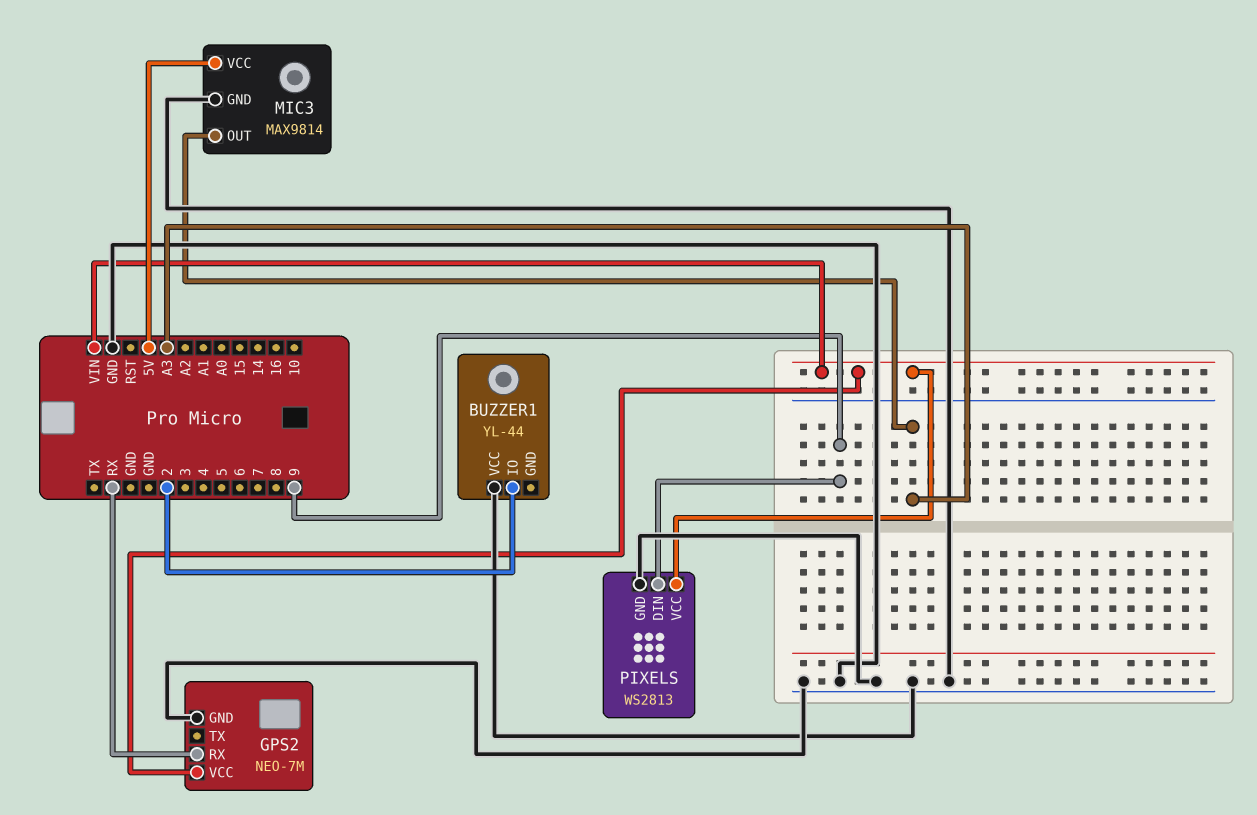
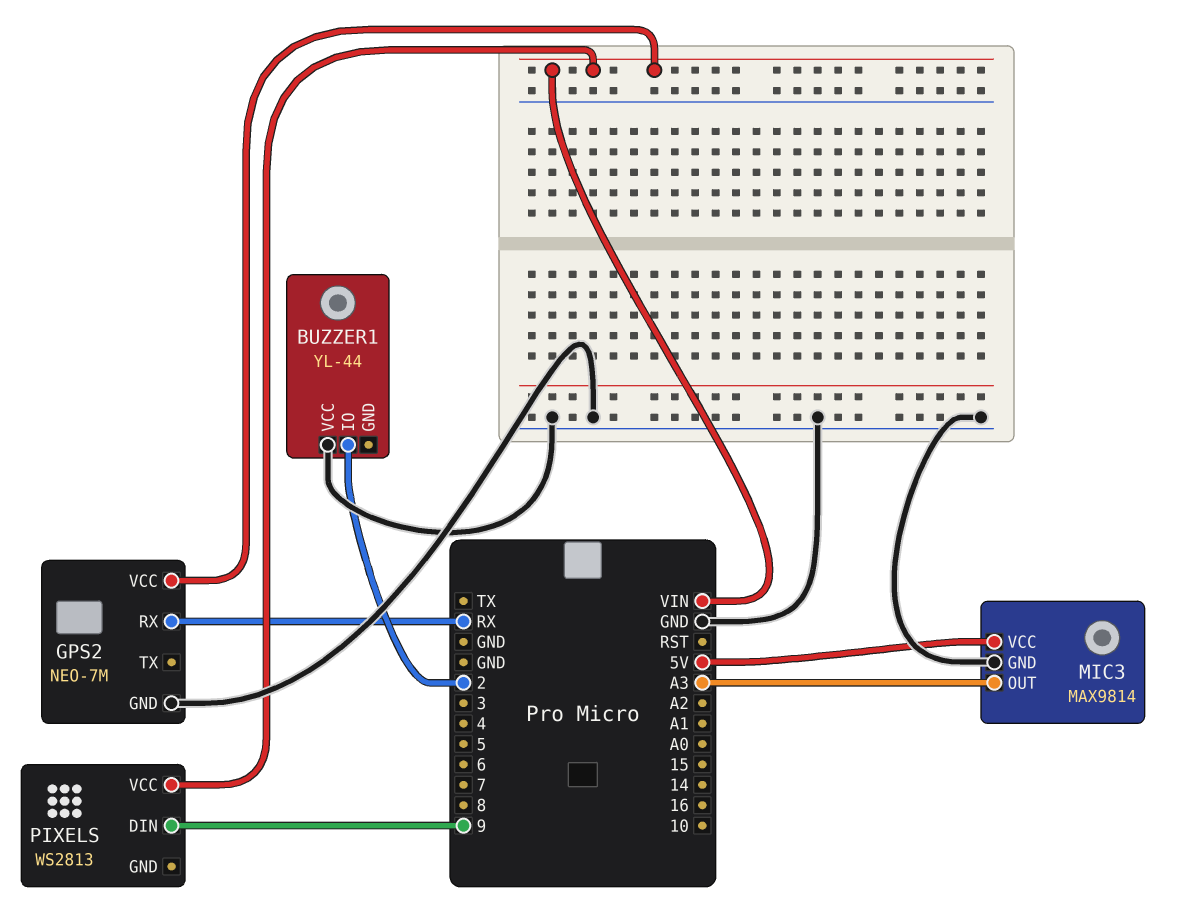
PIXELS pin GND: GND -> none

